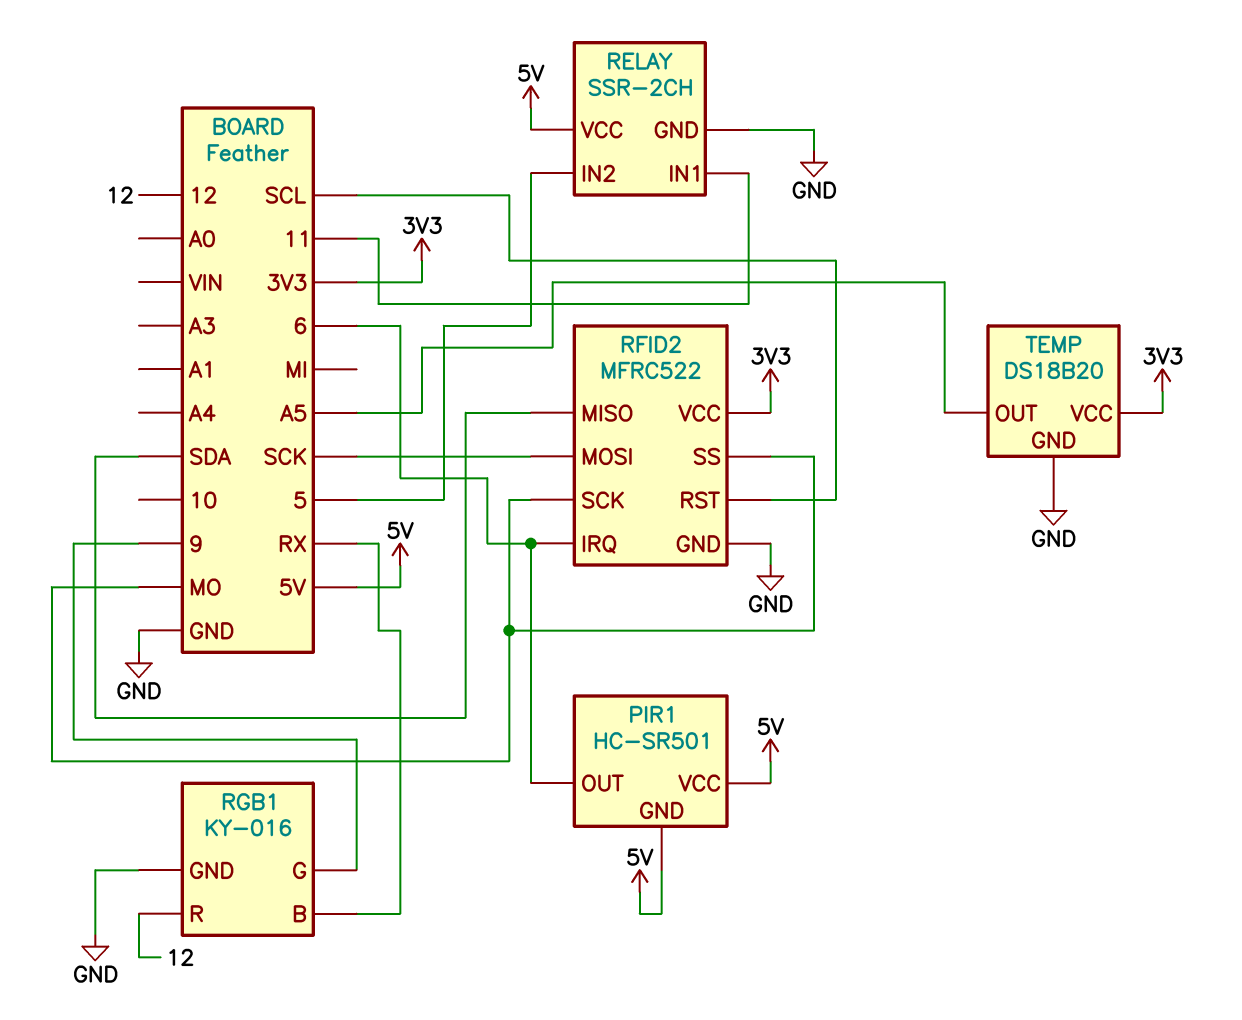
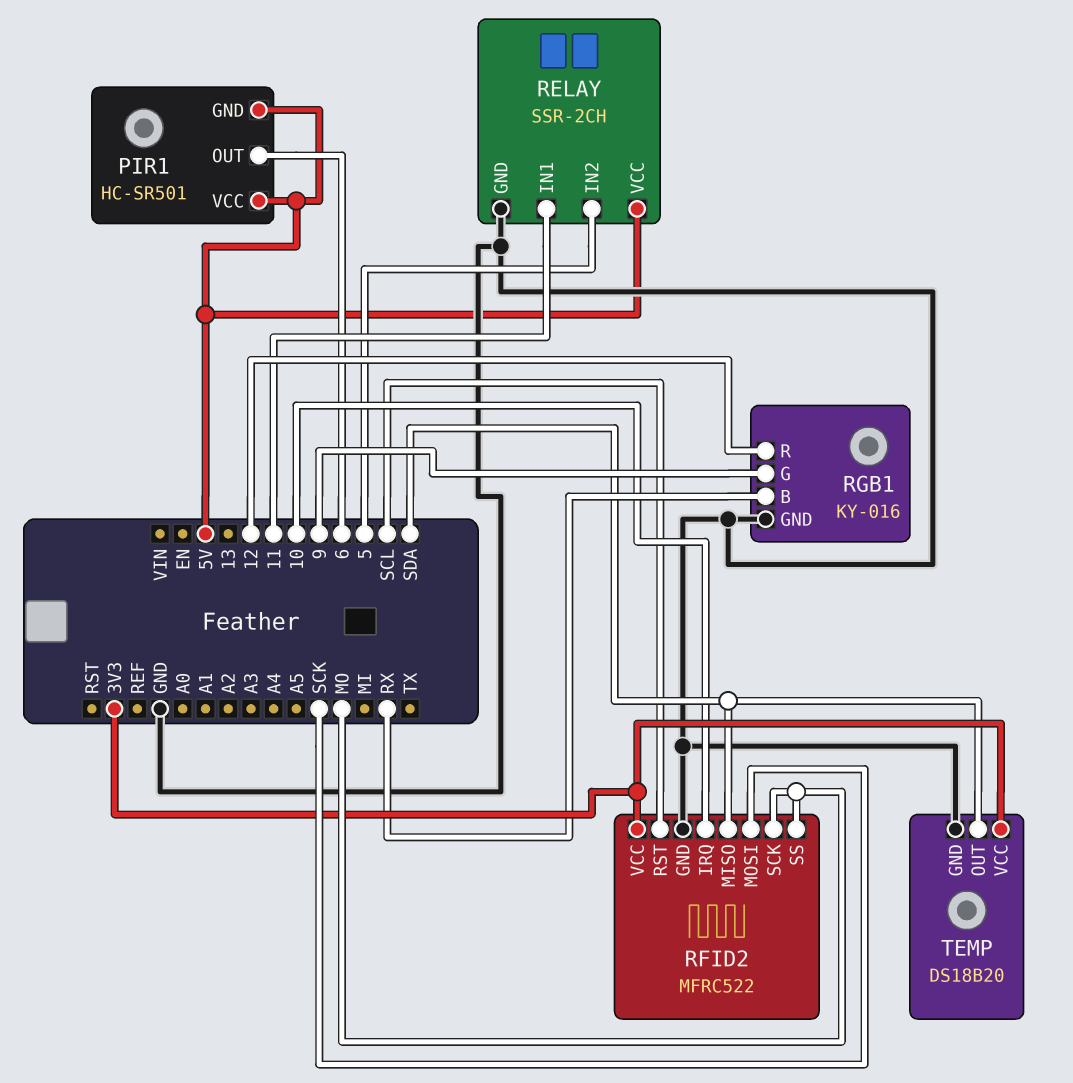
RFID2 pin IRQ: 6 -> 10
TEMP pin OUT: A5 -> SDA

